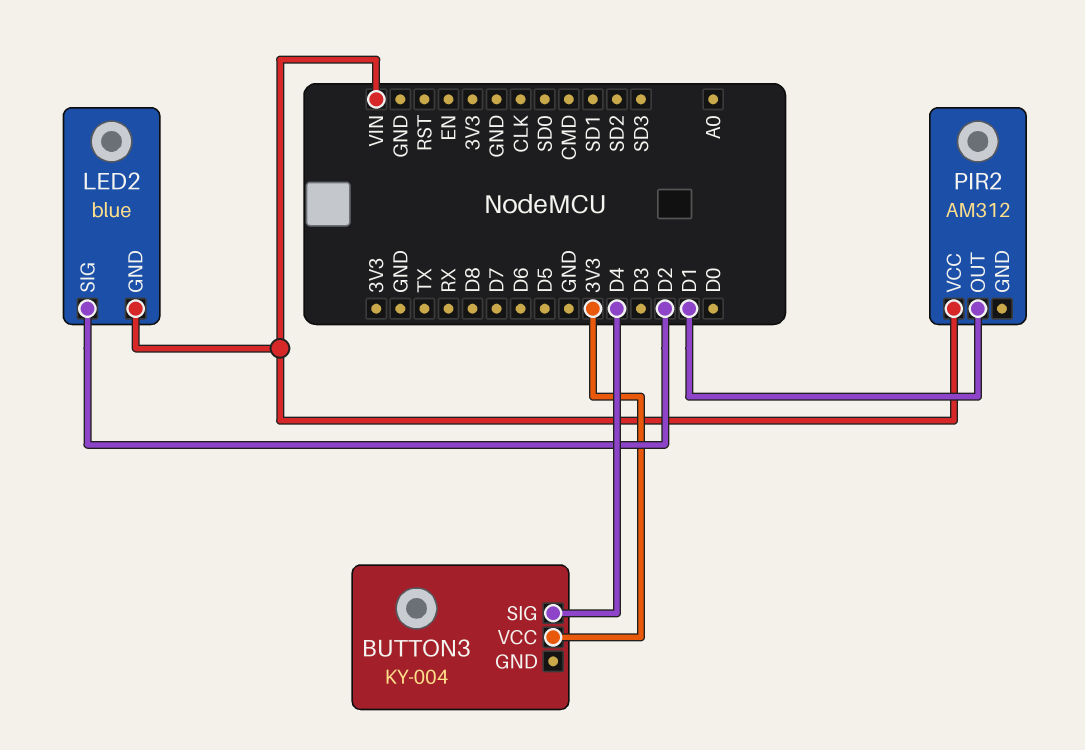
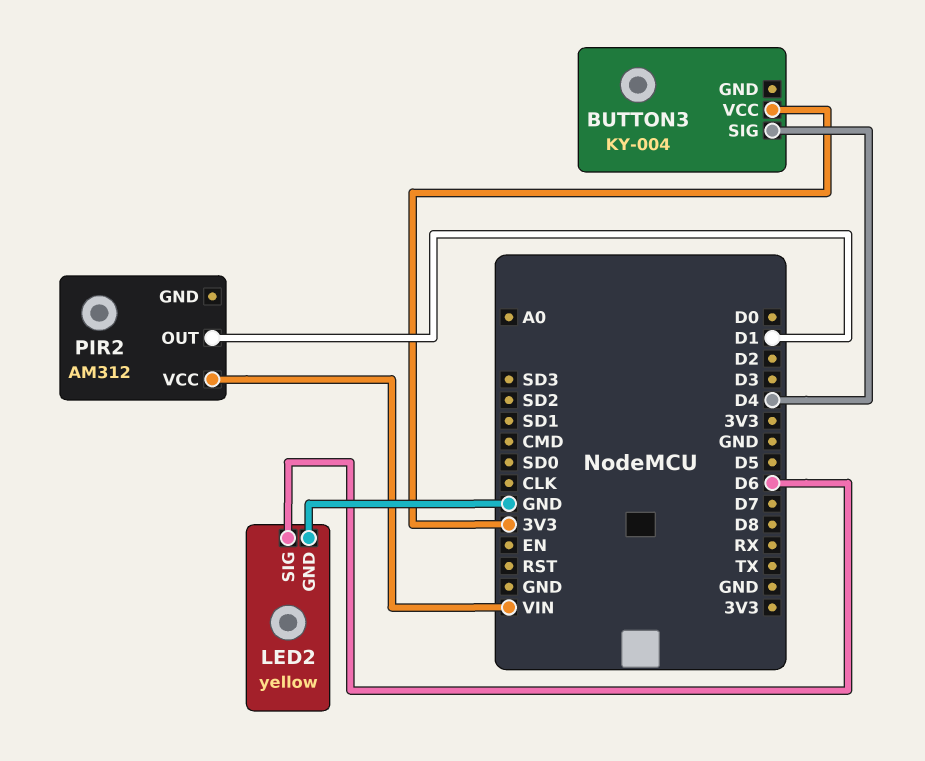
LED2: blue -> yellow
LED2 pin GND: VIN -> GND
LED2 pin SIG: D2 -> D6

